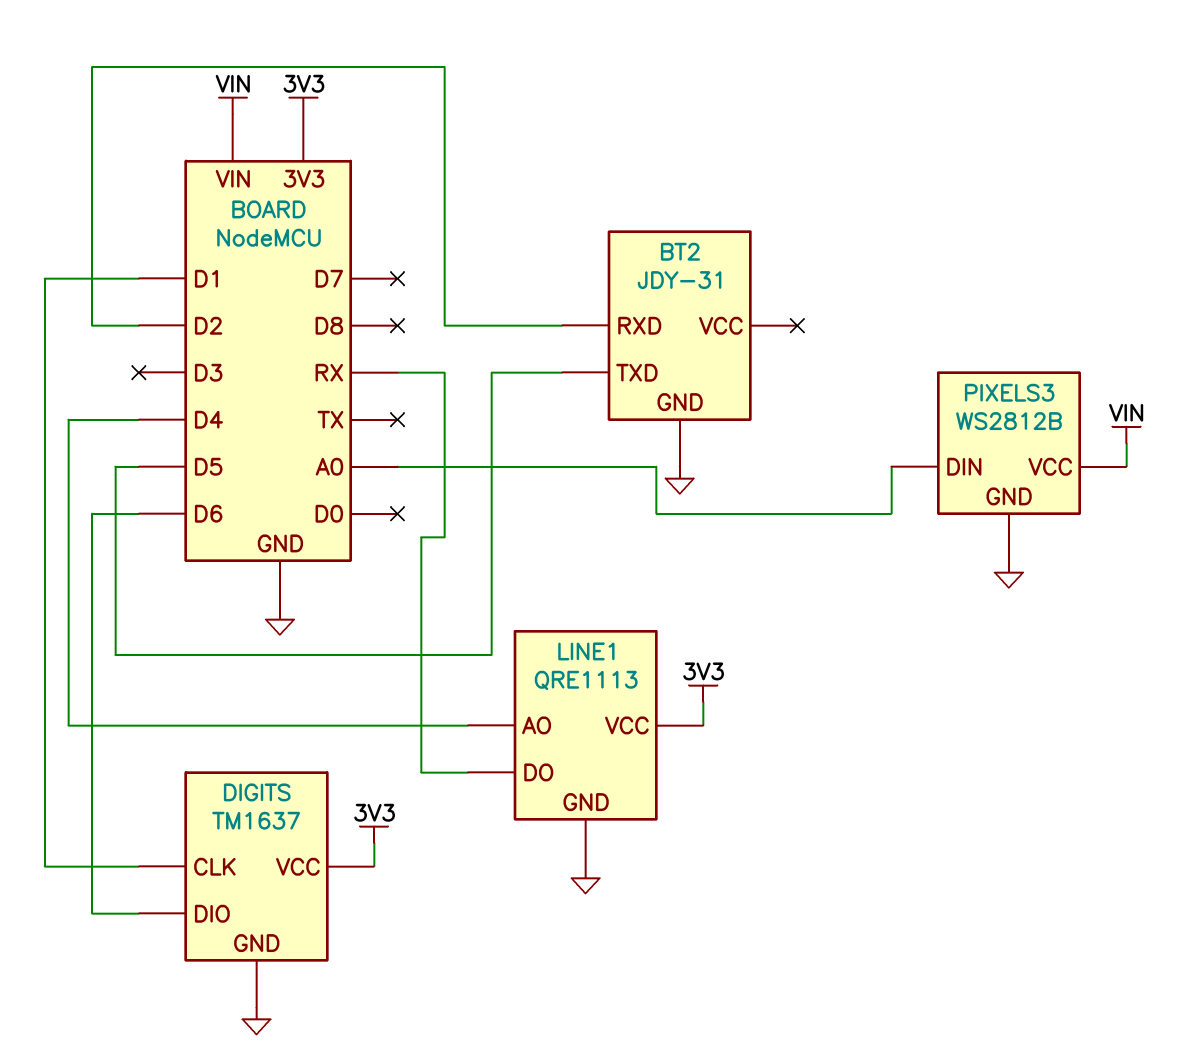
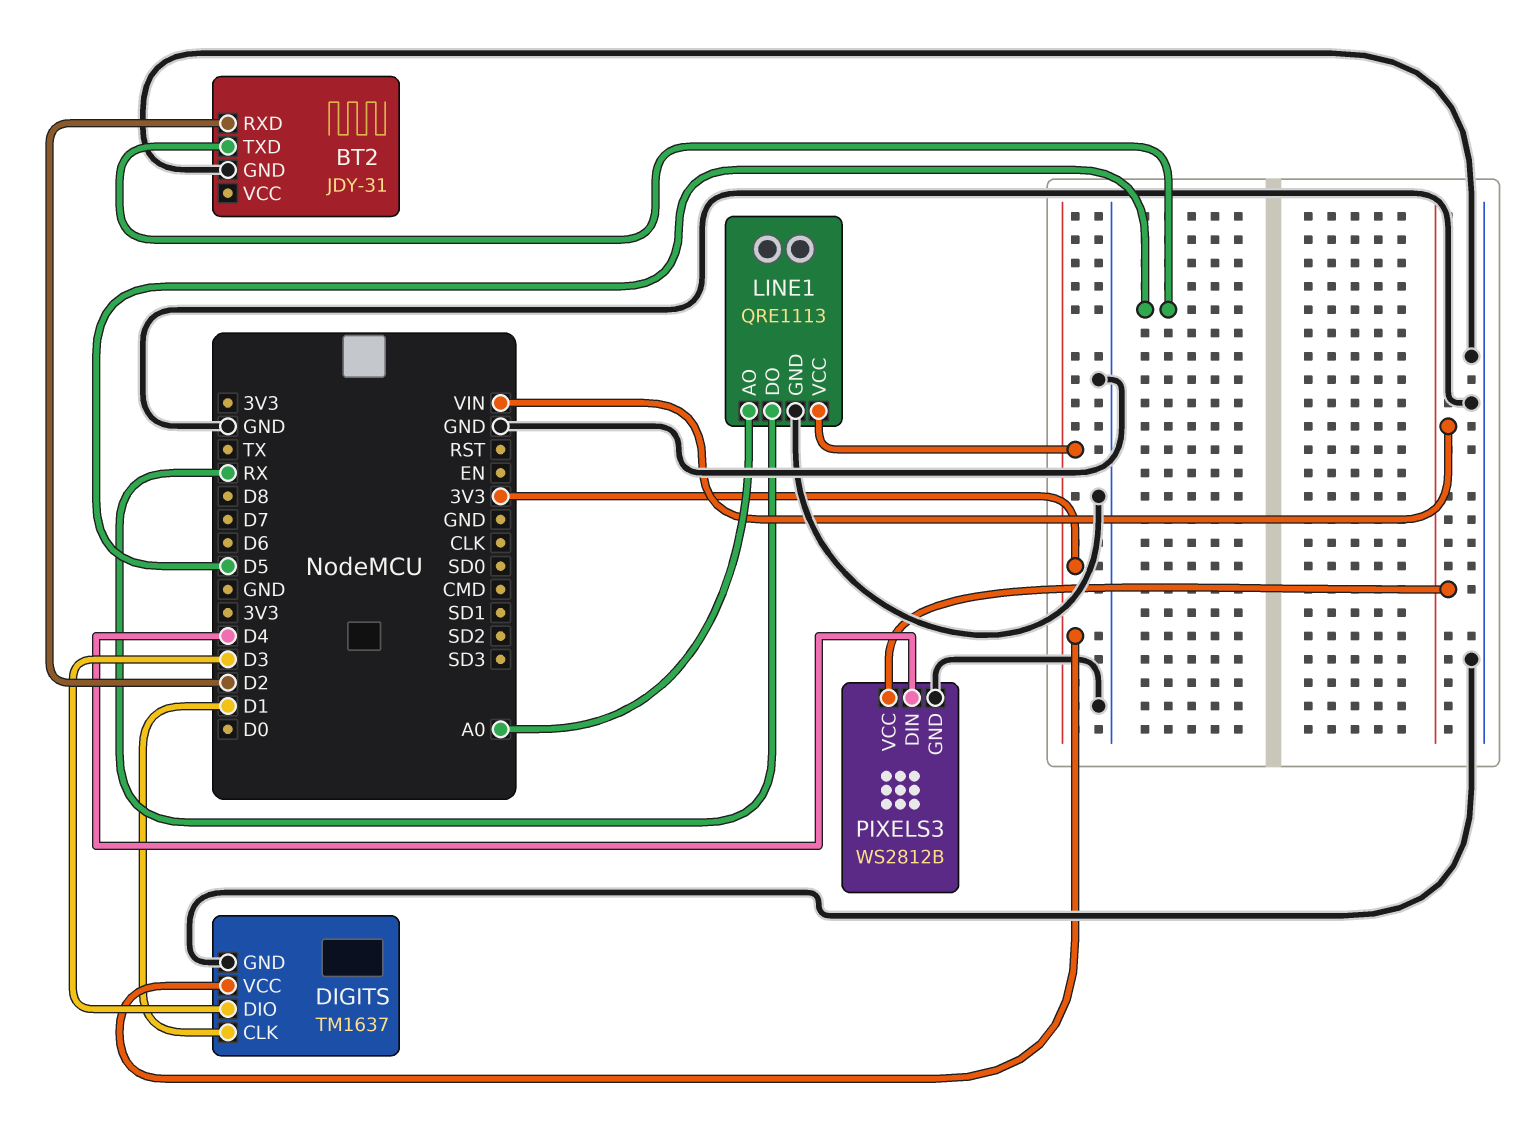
DIGITS pin DIO: D6 -> D3
LINE1 pin AO: D4 -> A0
PIXELS3 pin DIN: A0 -> D4

